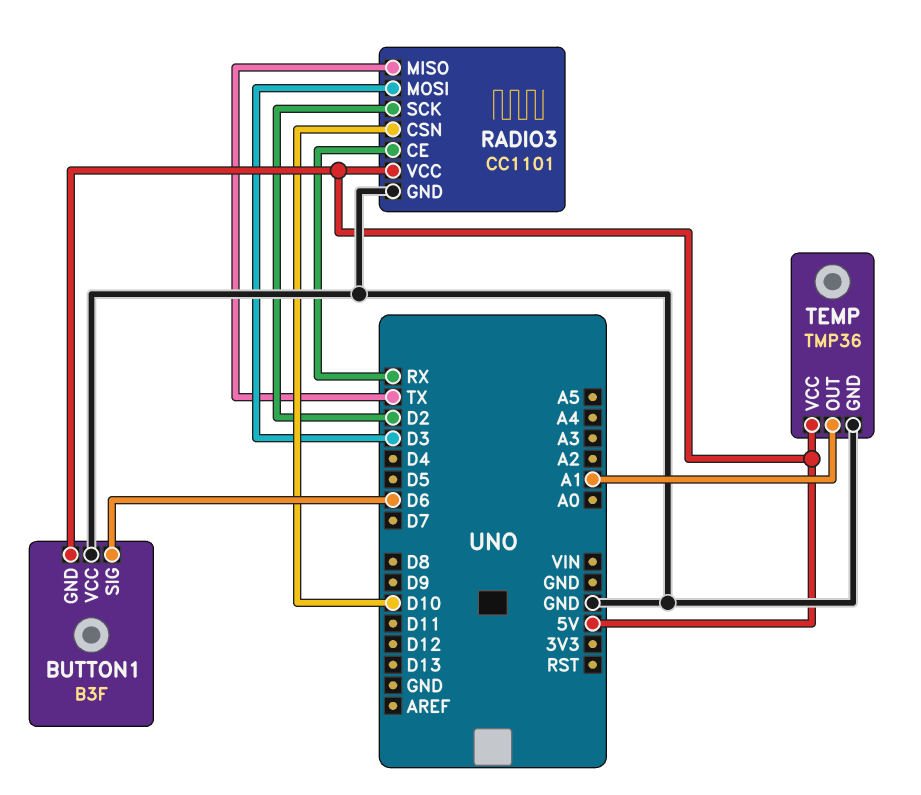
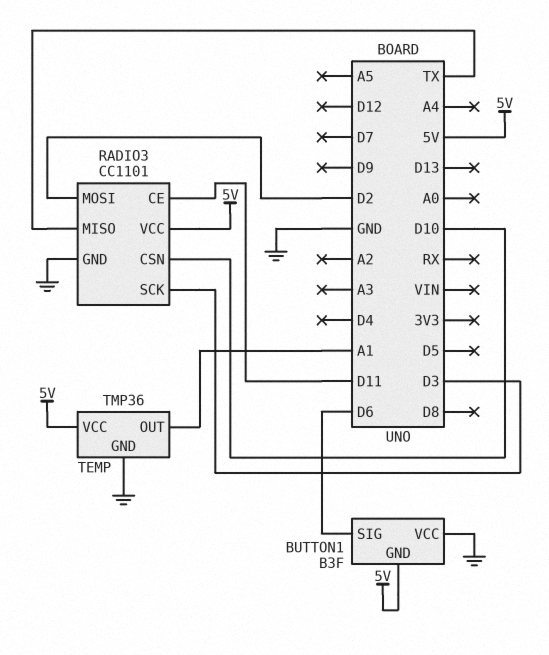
RADIO3 pin CE: RX -> D11
RADIO3 pin MOSI: D3 -> D2
RADIO3 pin SCK: D2 -> D3

